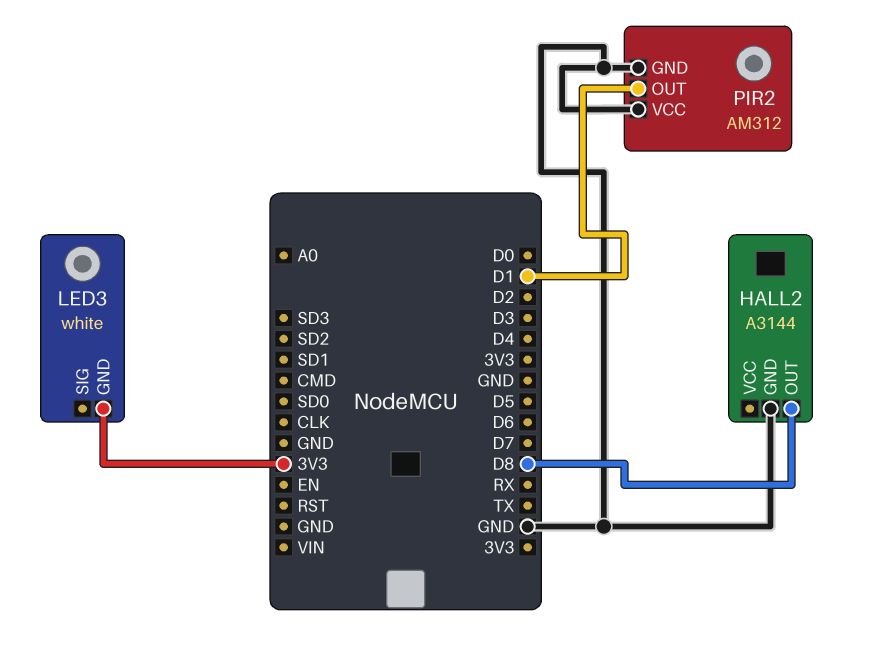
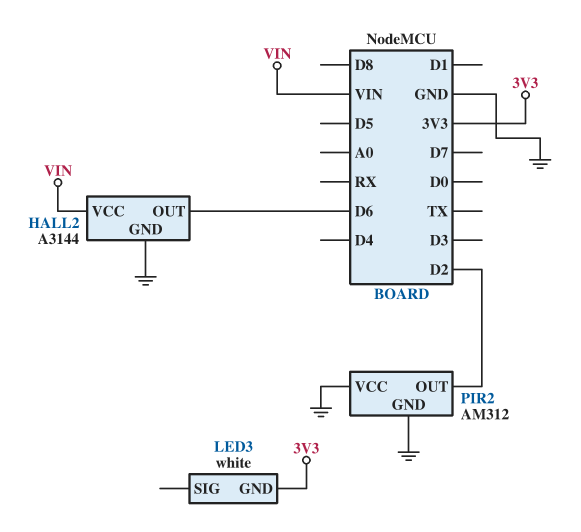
HALL2 pin OUT: D8 -> D6
HALL2 pin VCC: none -> VIN
PIR2 pin OUT: D1 -> D2

